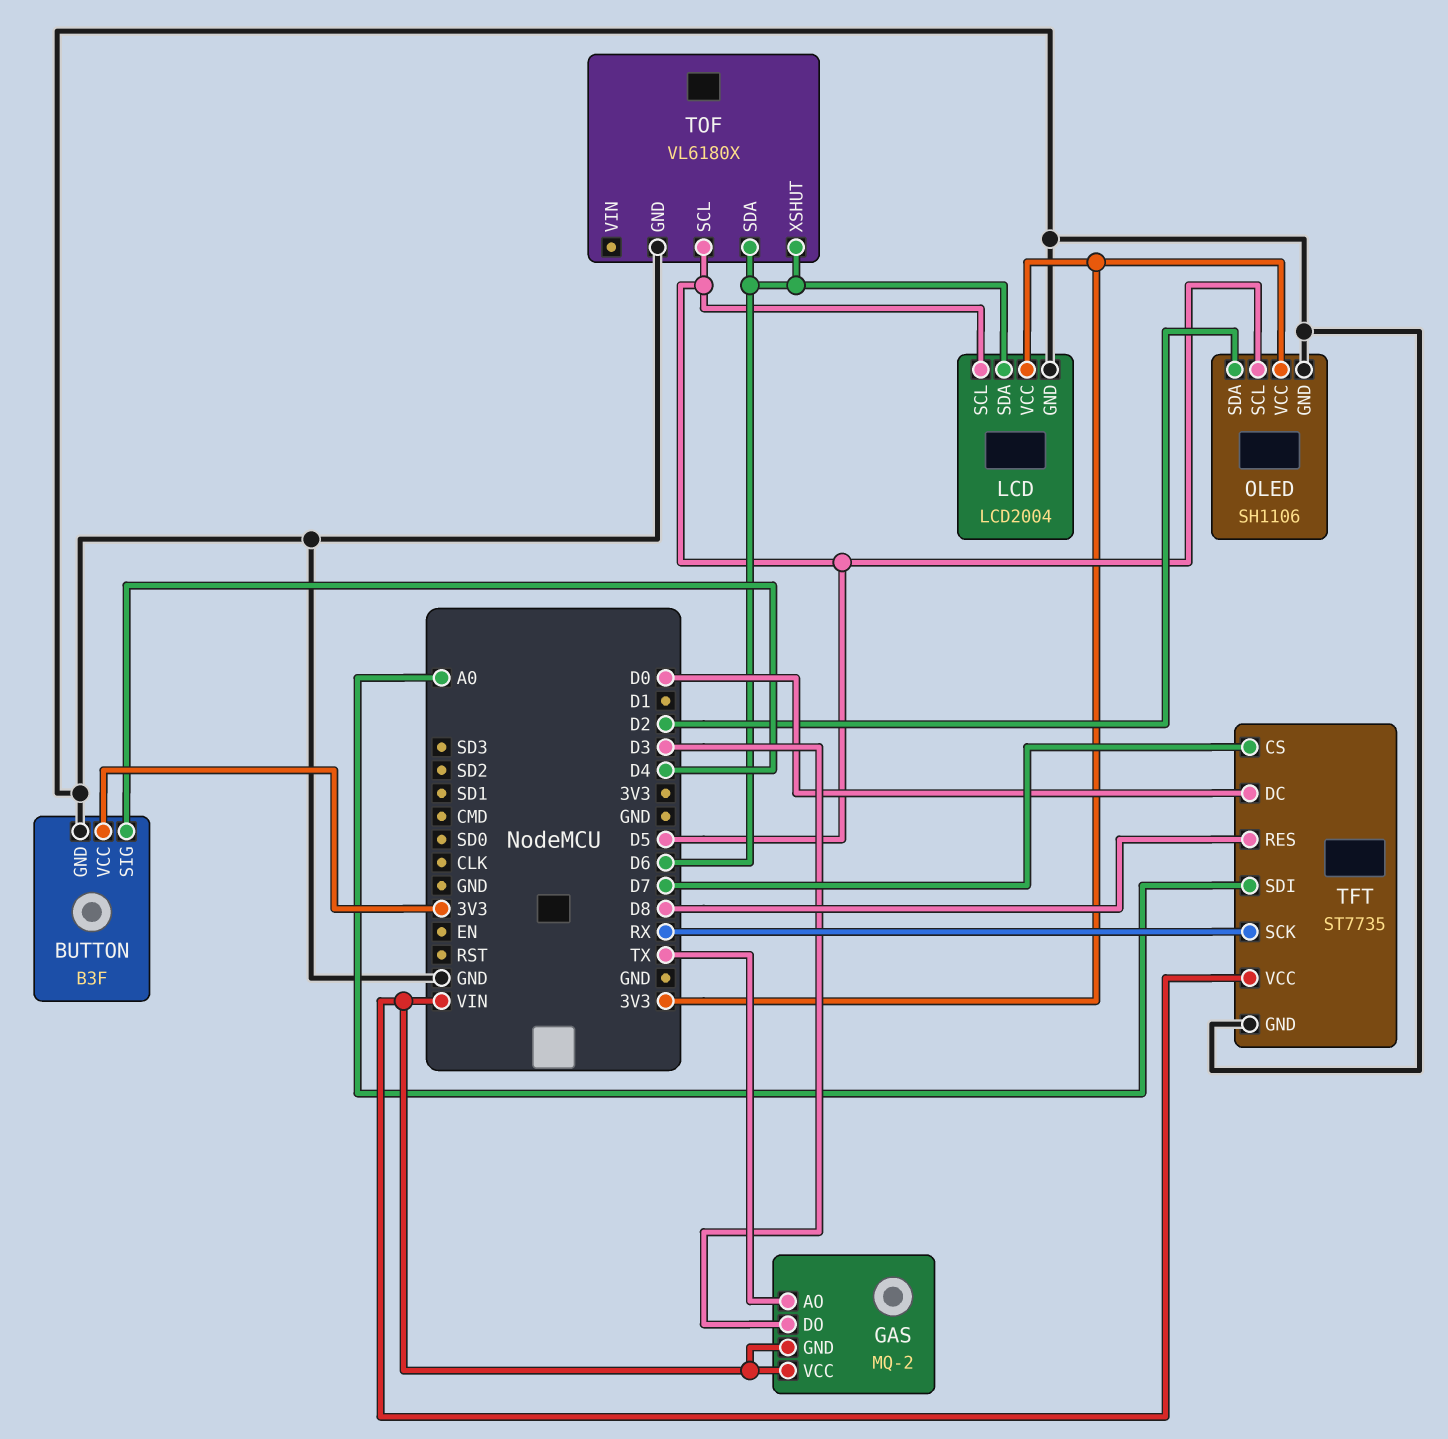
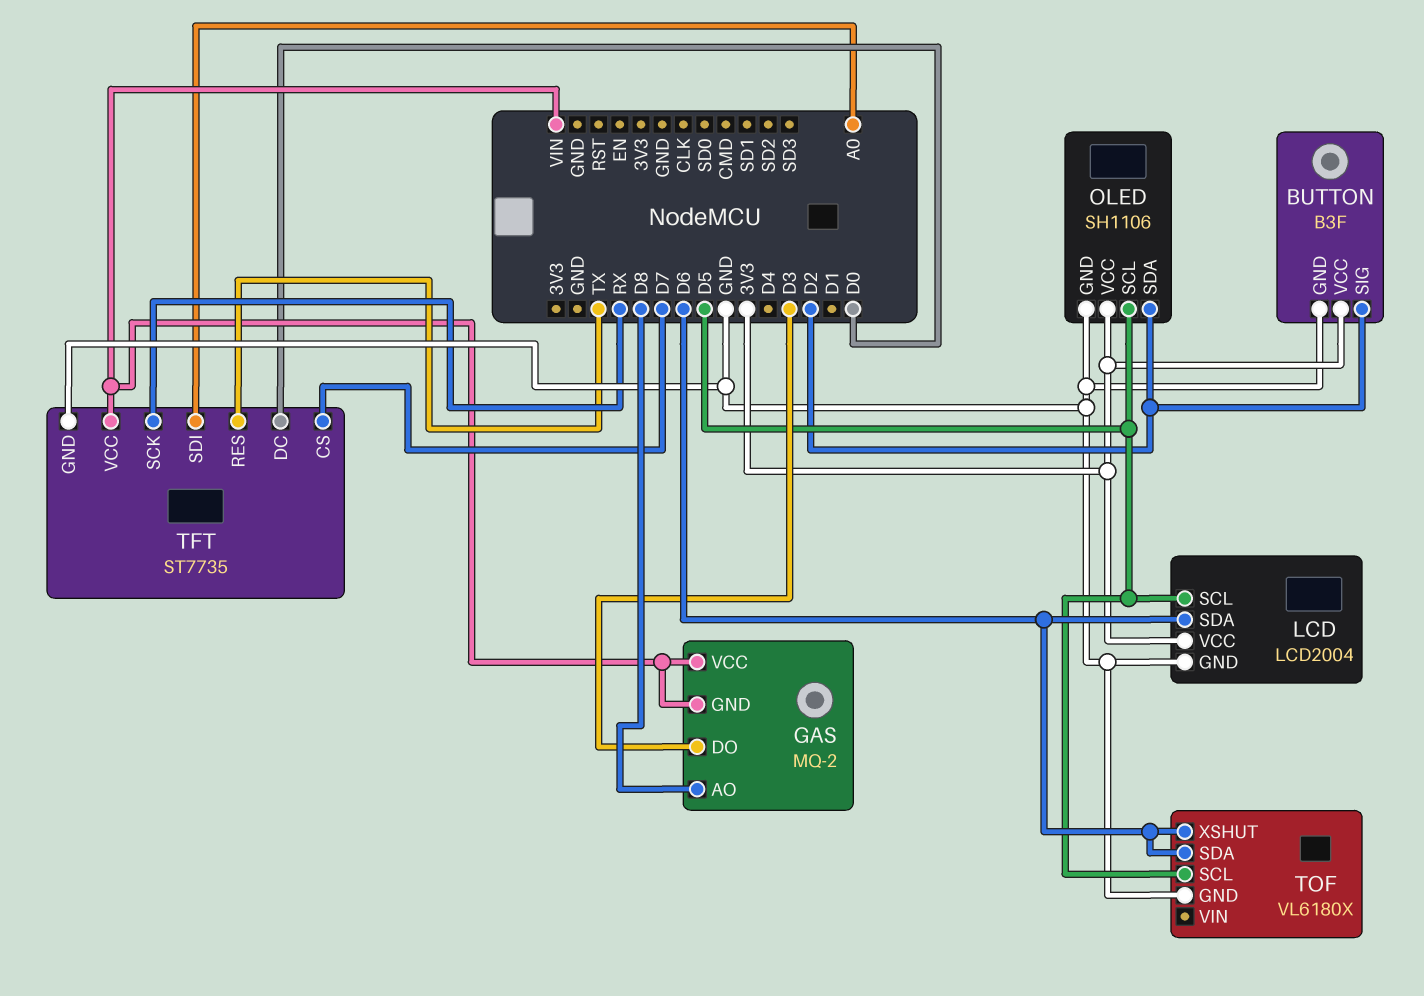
BUTTON pin SIG: D4 -> D2
GAS pin AO: TX -> D8
TFT pin RES: D8 -> TX

